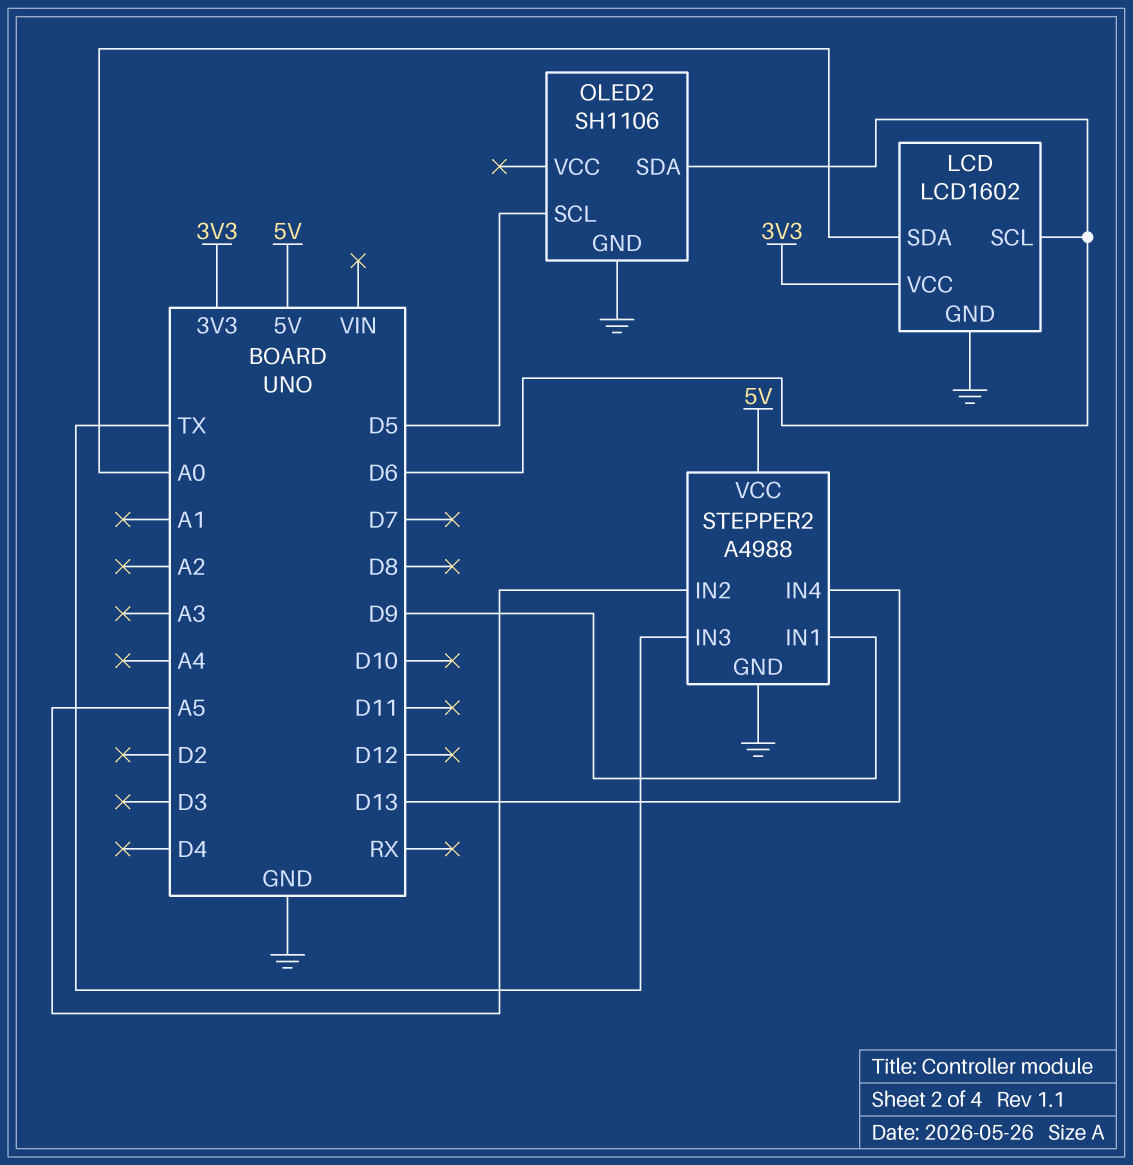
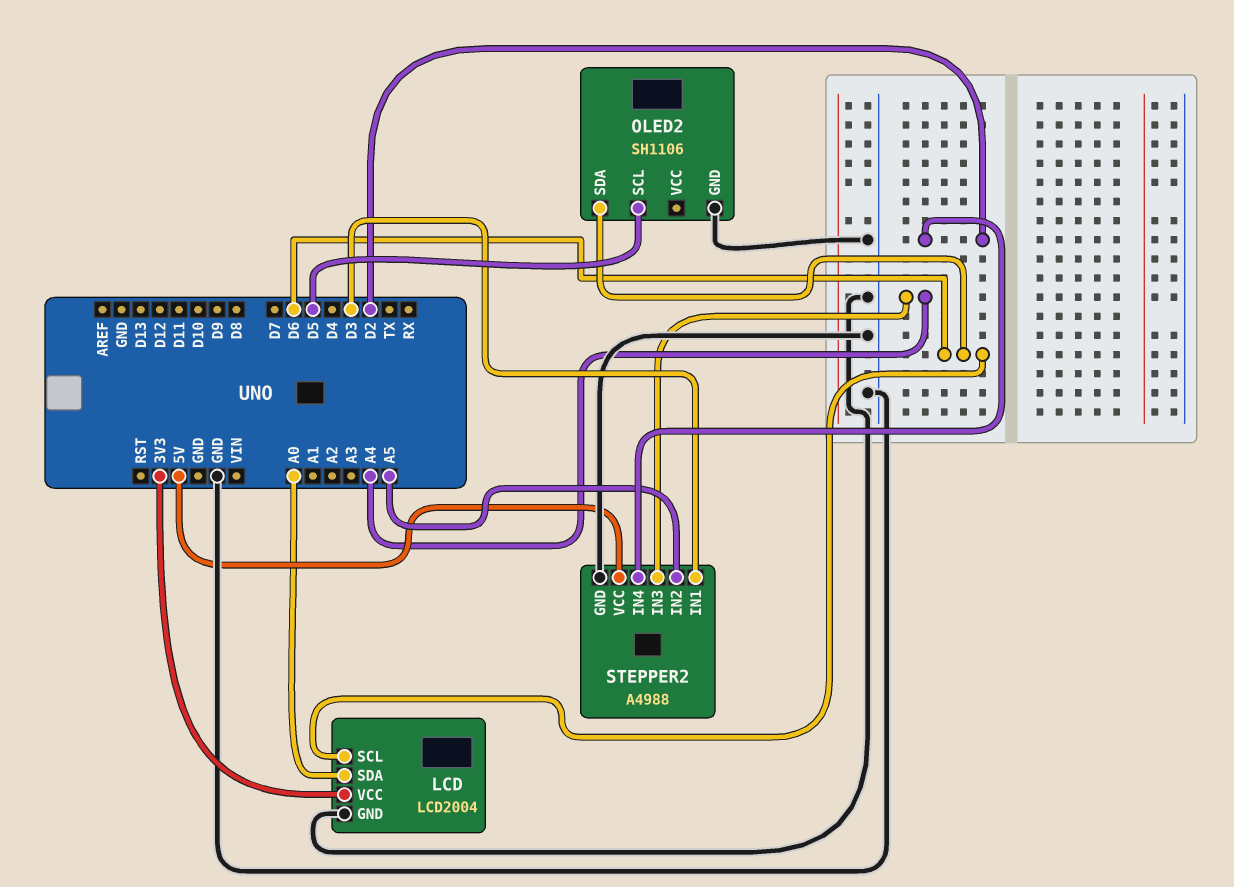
LCD: LCD1602 -> LCD2004
STEPPER2 pin IN1: D9 -> D3
STEPPER2 pin IN3: TX -> A4
STEPPER2 pin IN4: D13 -> D2

